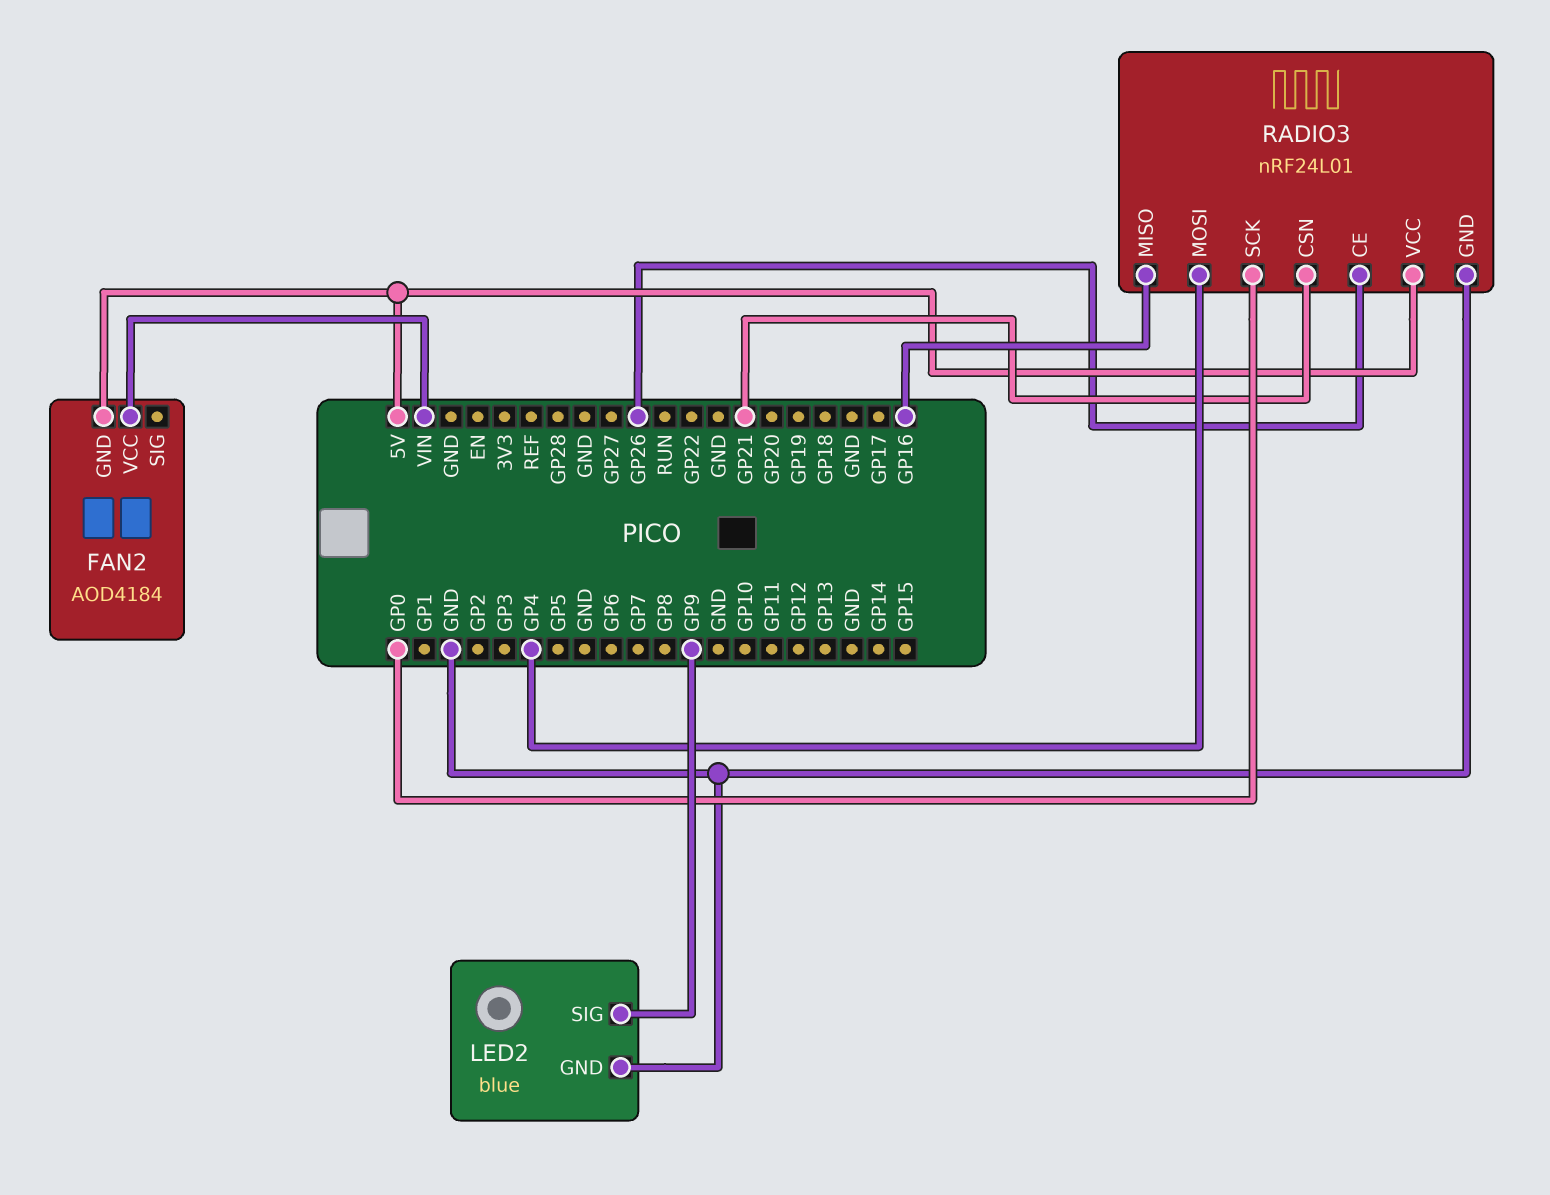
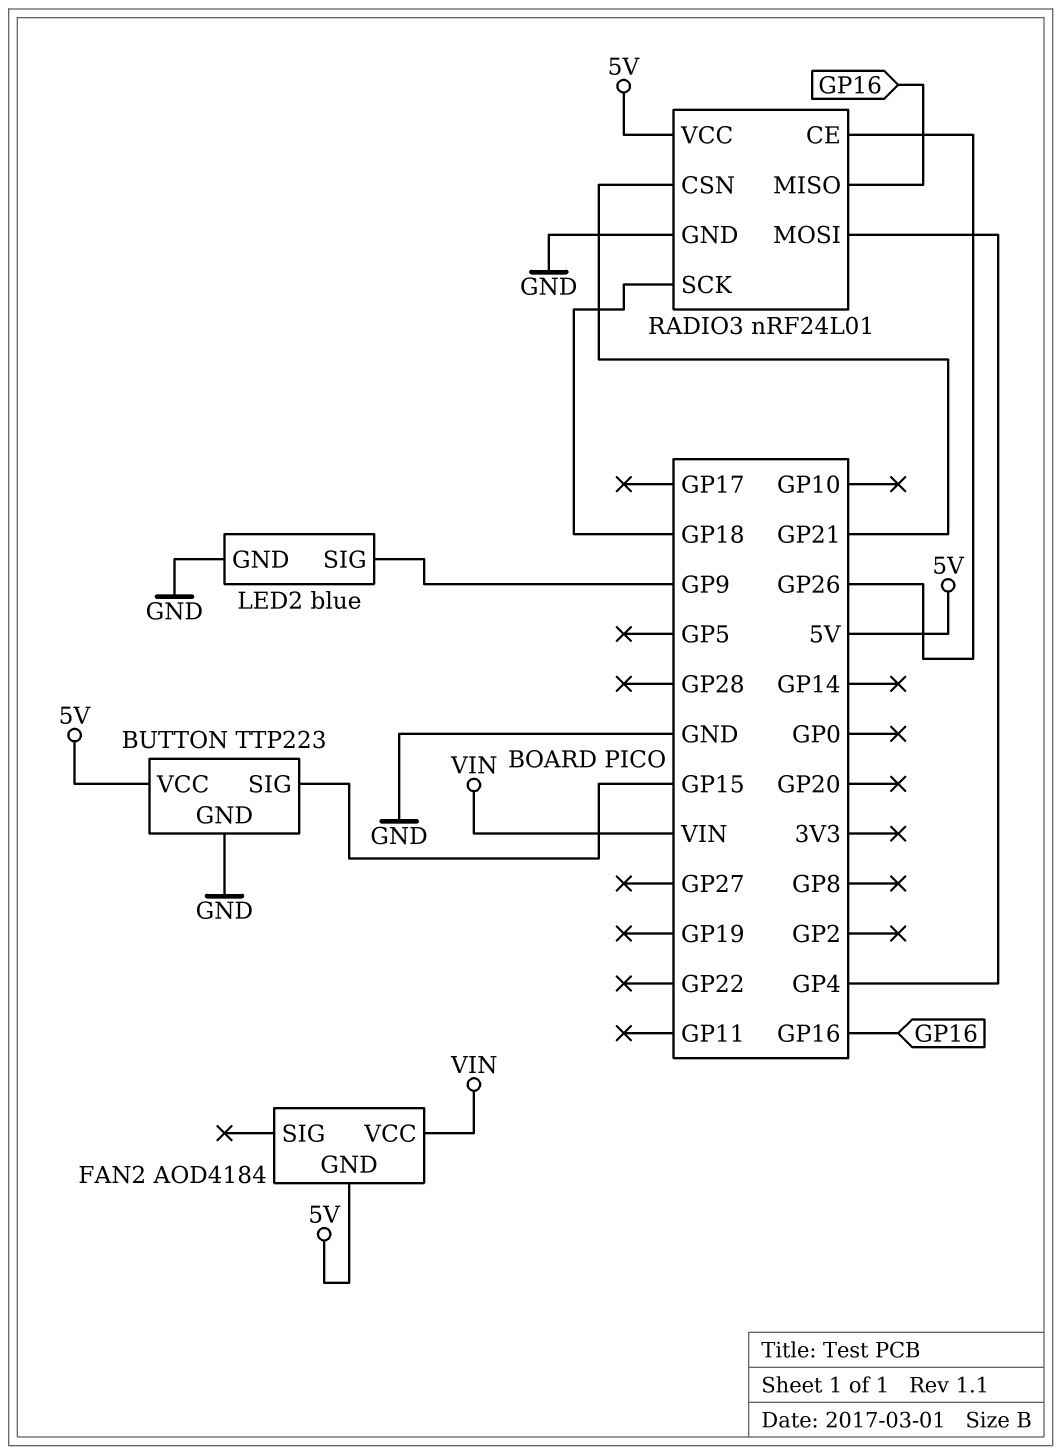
BUTTON: none -> TTP223
BUTTON pin GND: none -> GND
BUTTON pin SIG: none -> GP15
BUTTON pin VCC: none -> 5V
RADIO3 pin SCK: GP0 -> GP18

